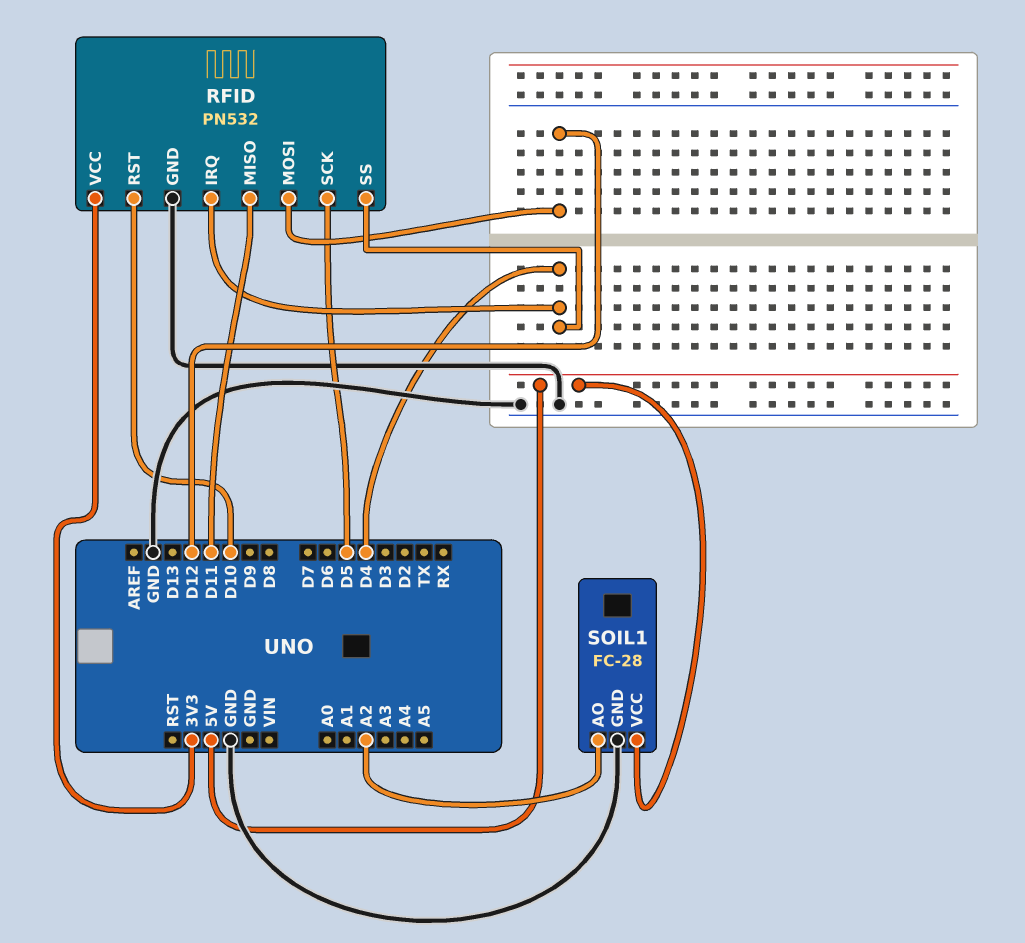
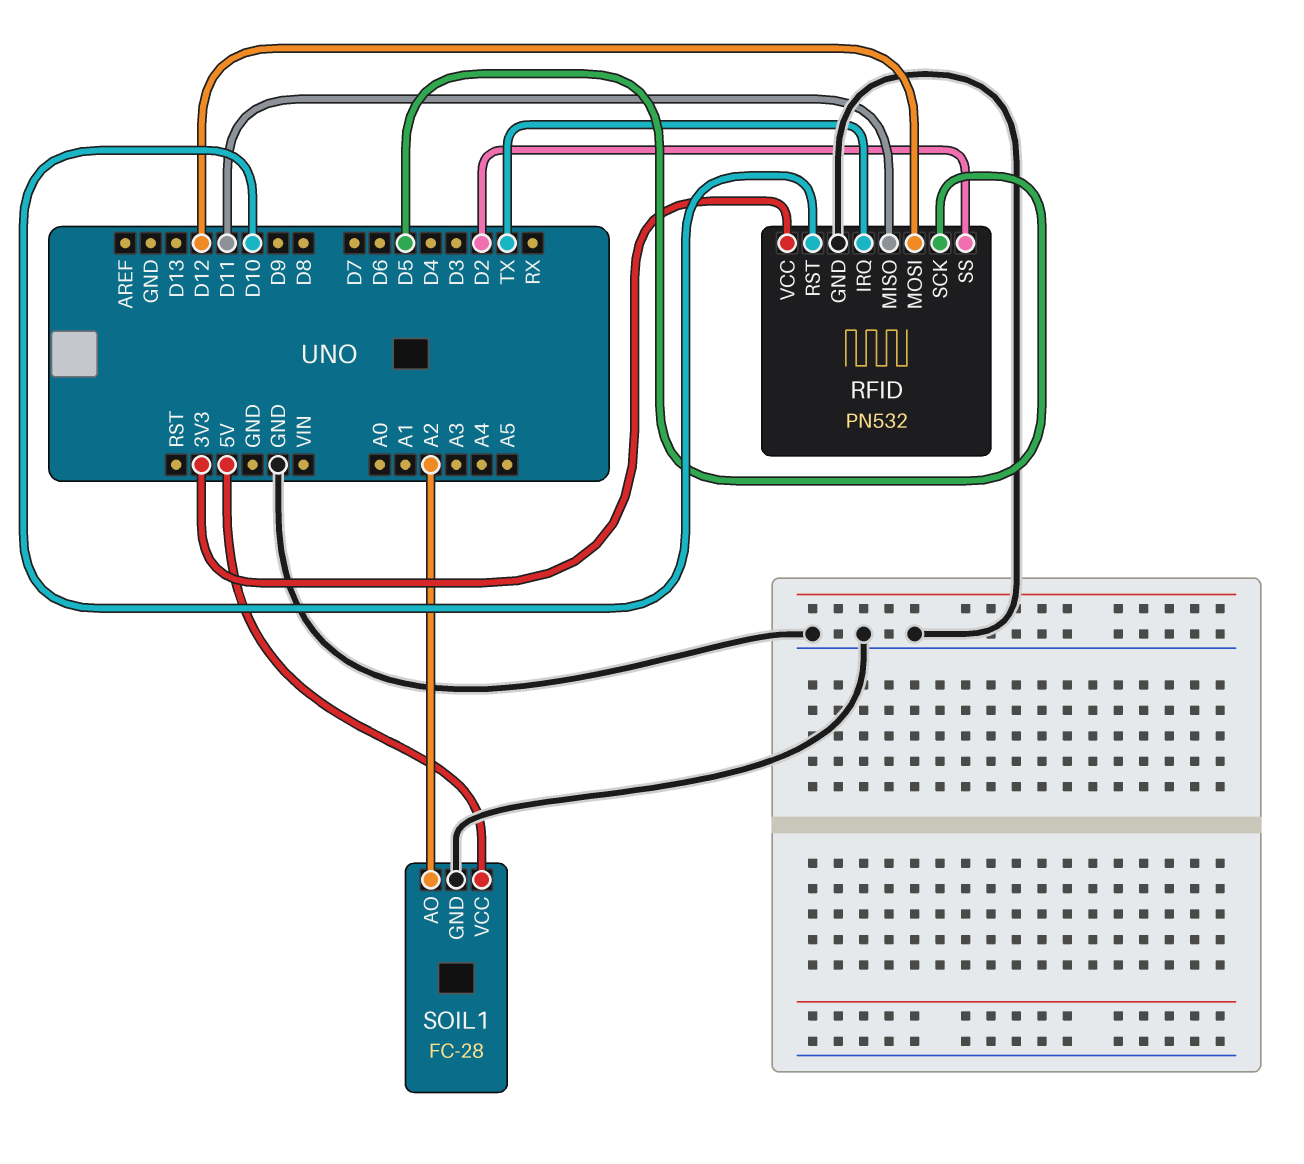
RFID pin IRQ: D4 -> TX
RFID pin SS: D4 -> D2

